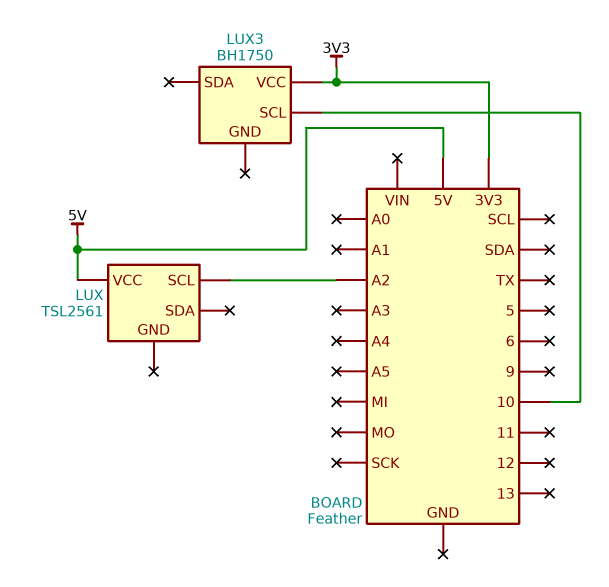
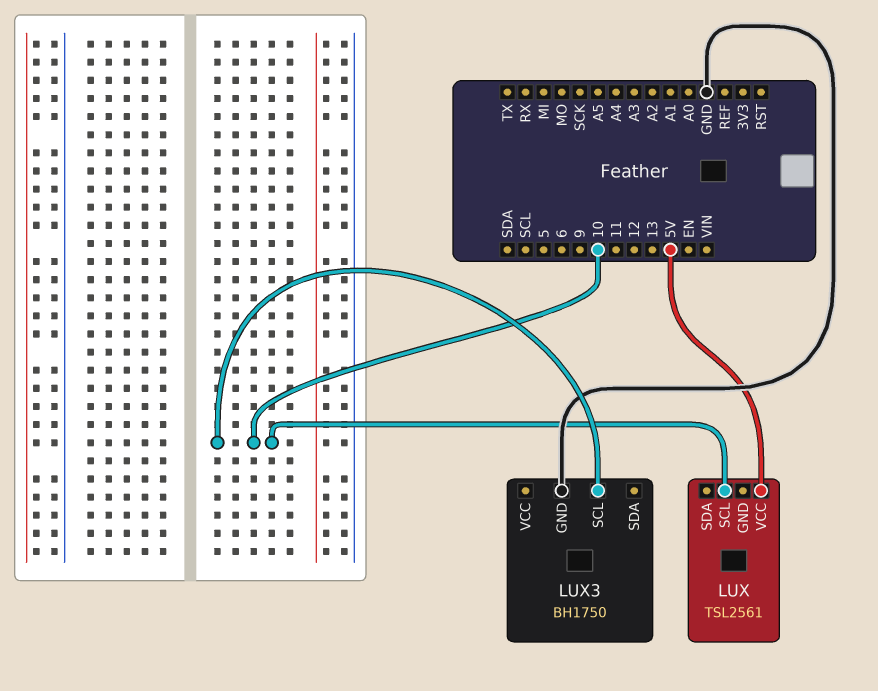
LUX pin SCL: A2 -> 10
LUX3 pin GND: none -> GND
LUX3 pin VCC: 3V3 -> none

